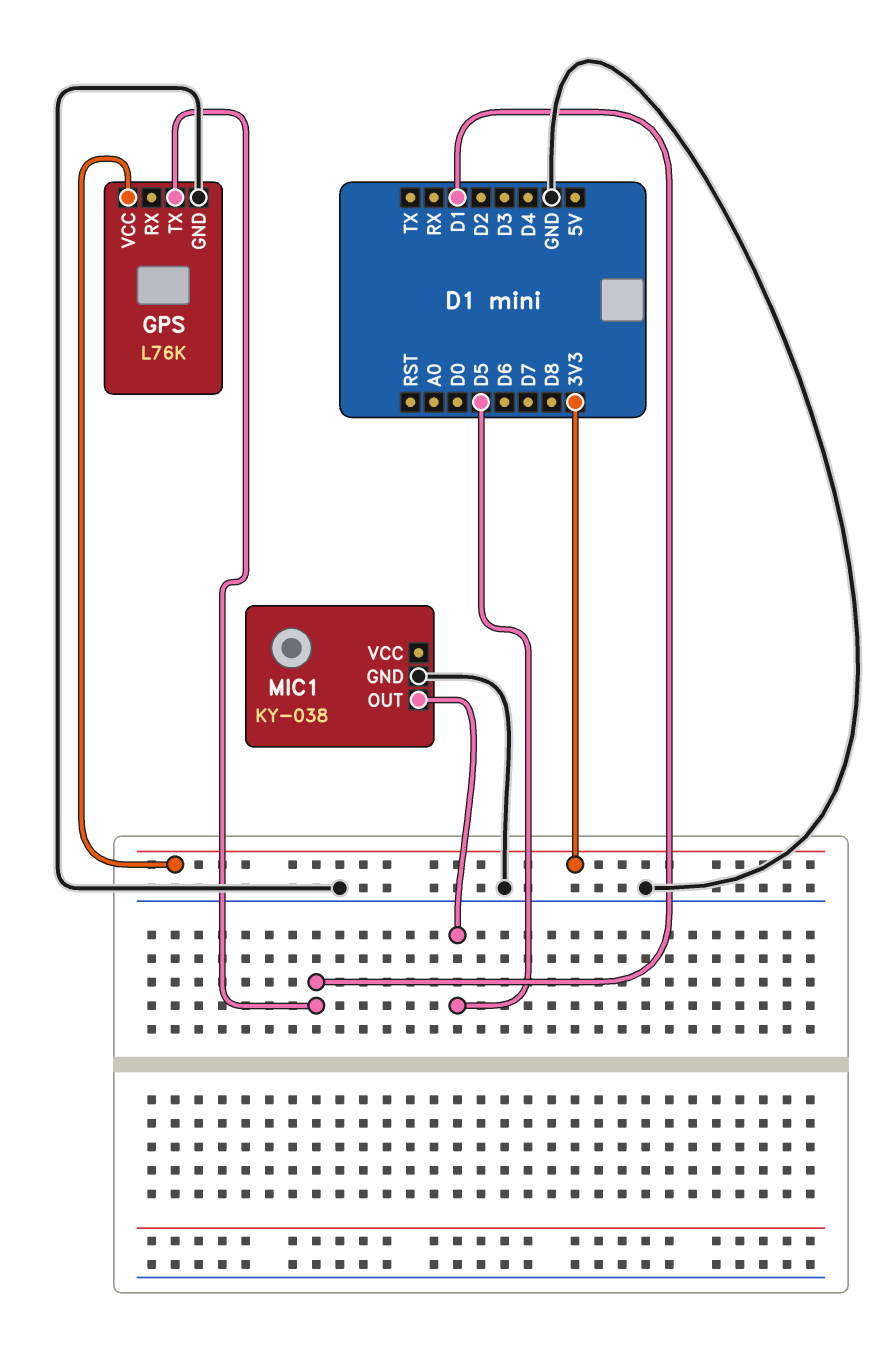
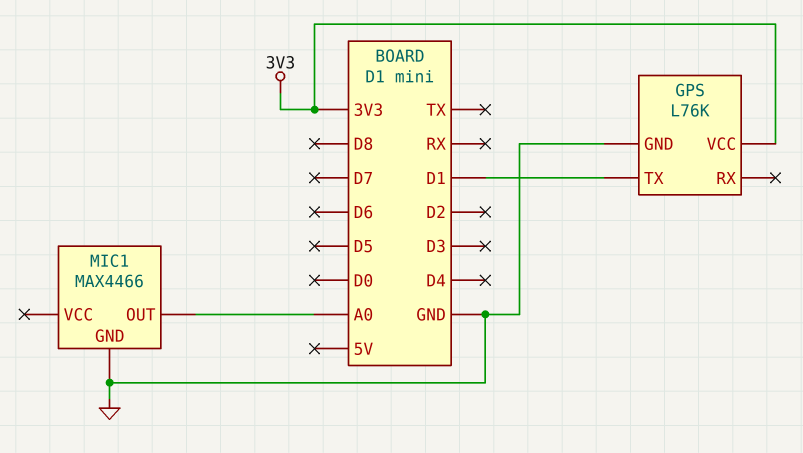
MIC1: KY-038 -> MAX4466
MIC1 pin OUT: D5 -> A0

